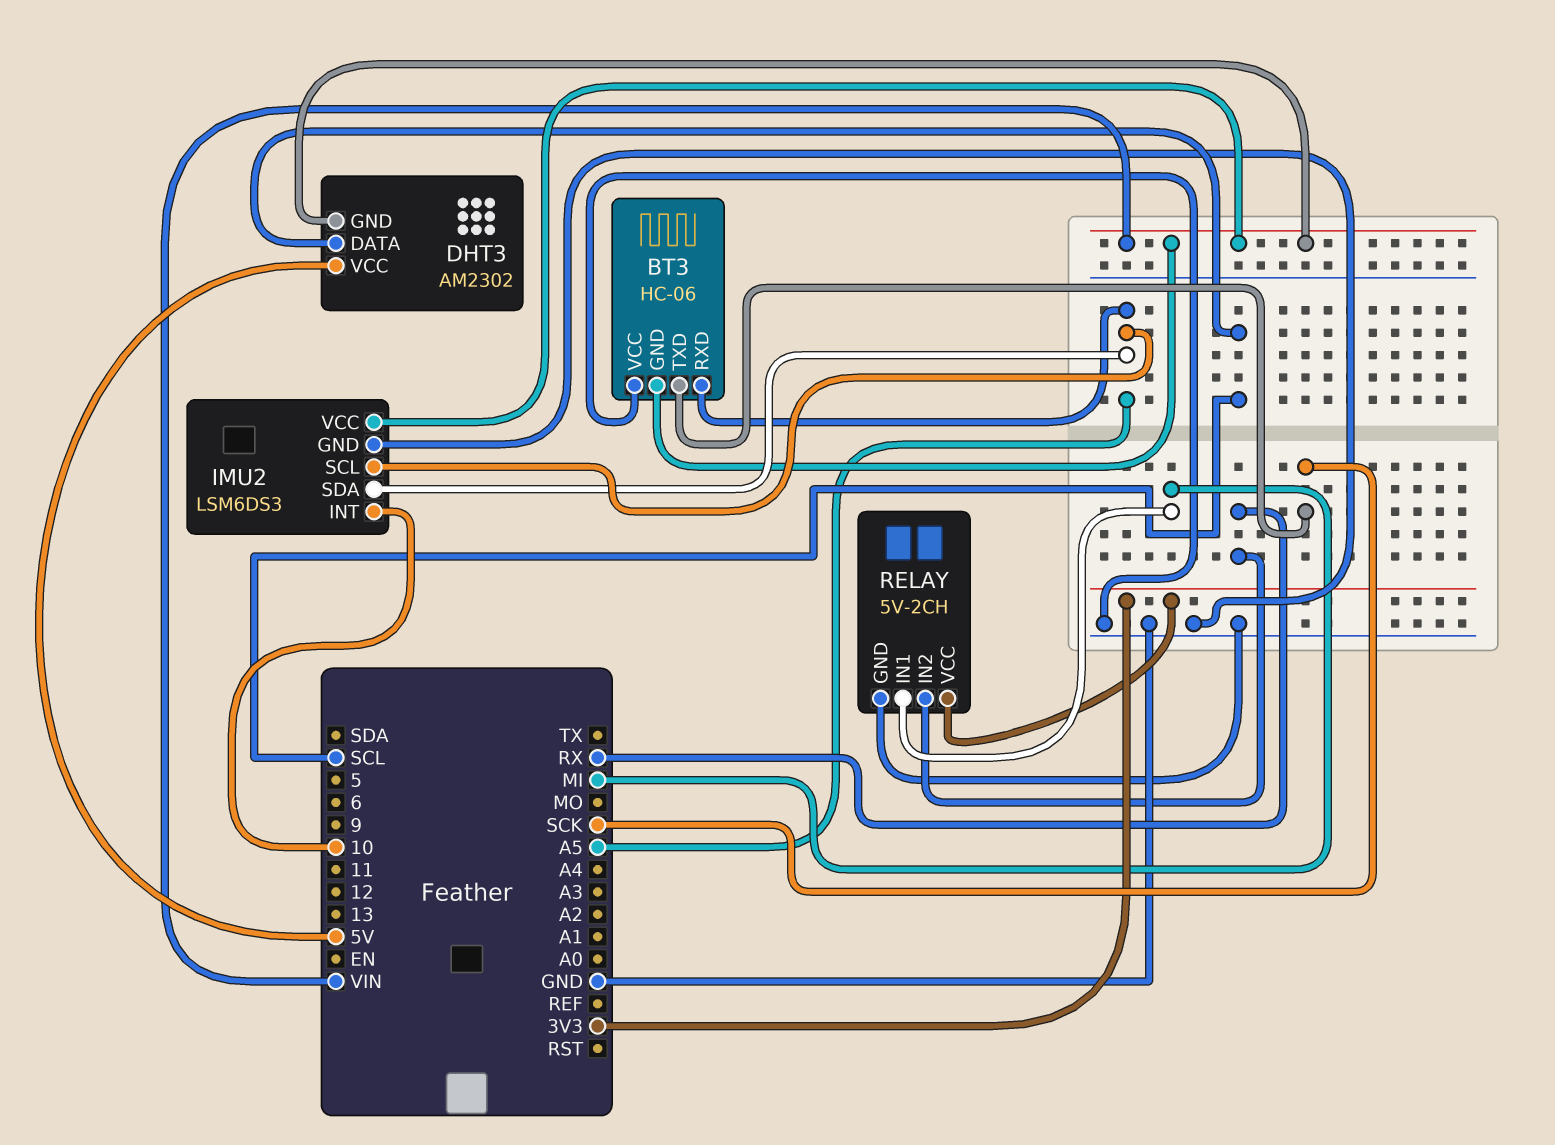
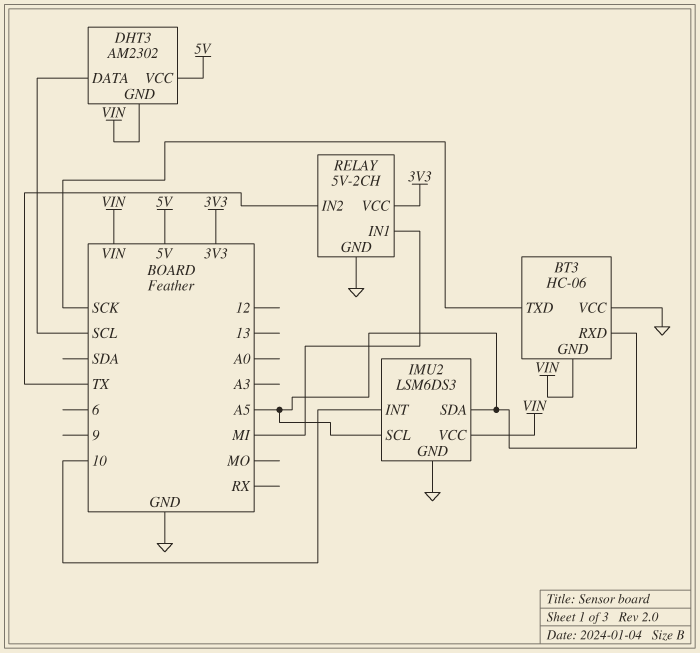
RELAY pin IN2: RX -> TX

